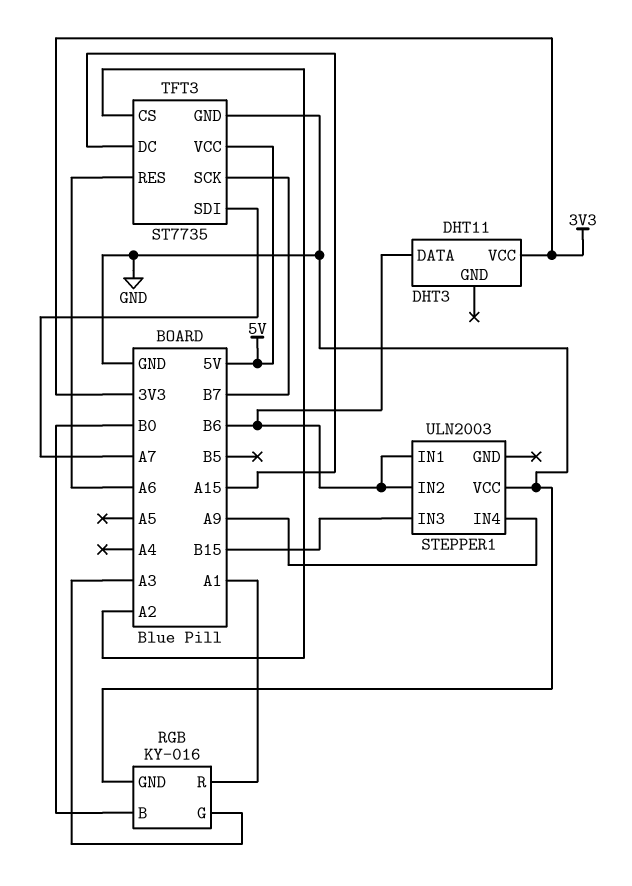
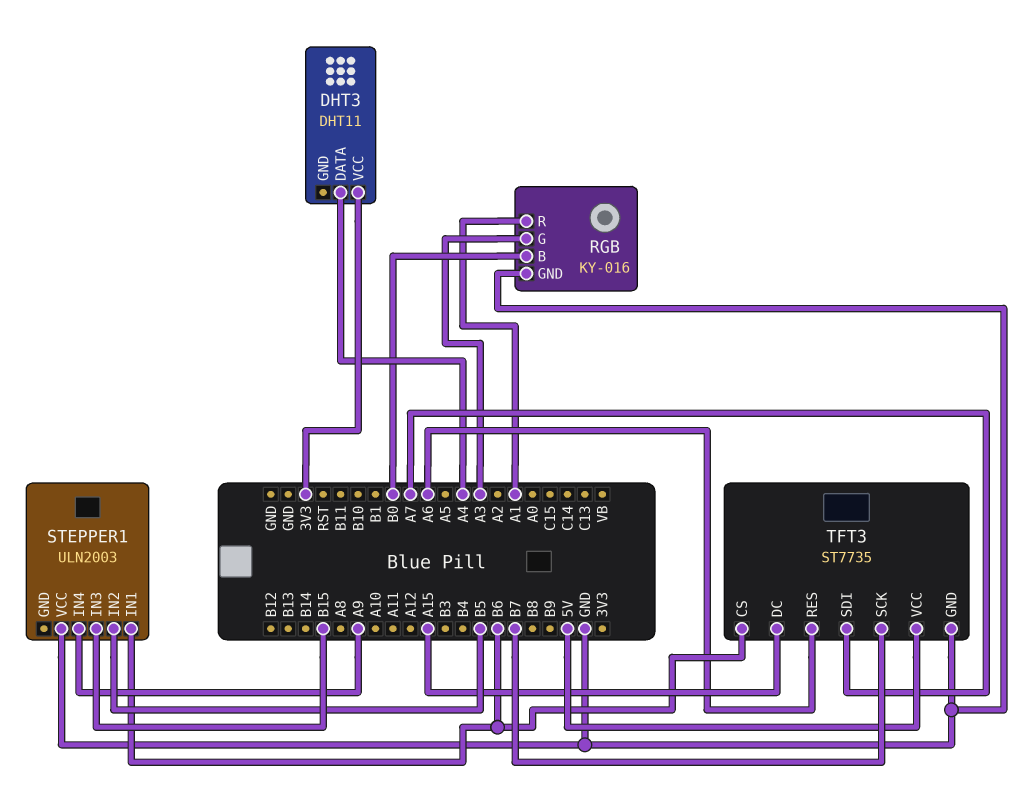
DHT3 pin DATA: B6 -> A4
STEPPER1 pin IN2: B6 -> B5
TFT3 pin CS: A2 -> B6

